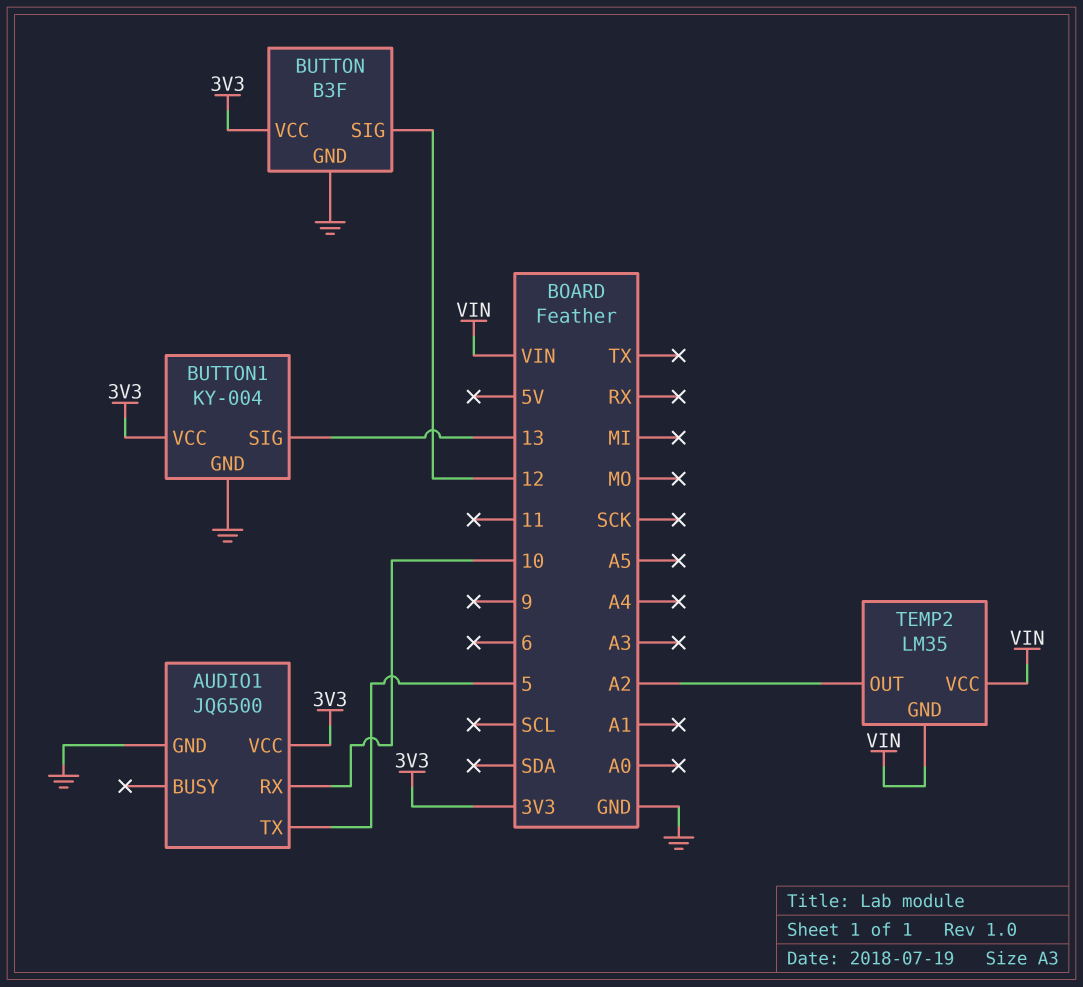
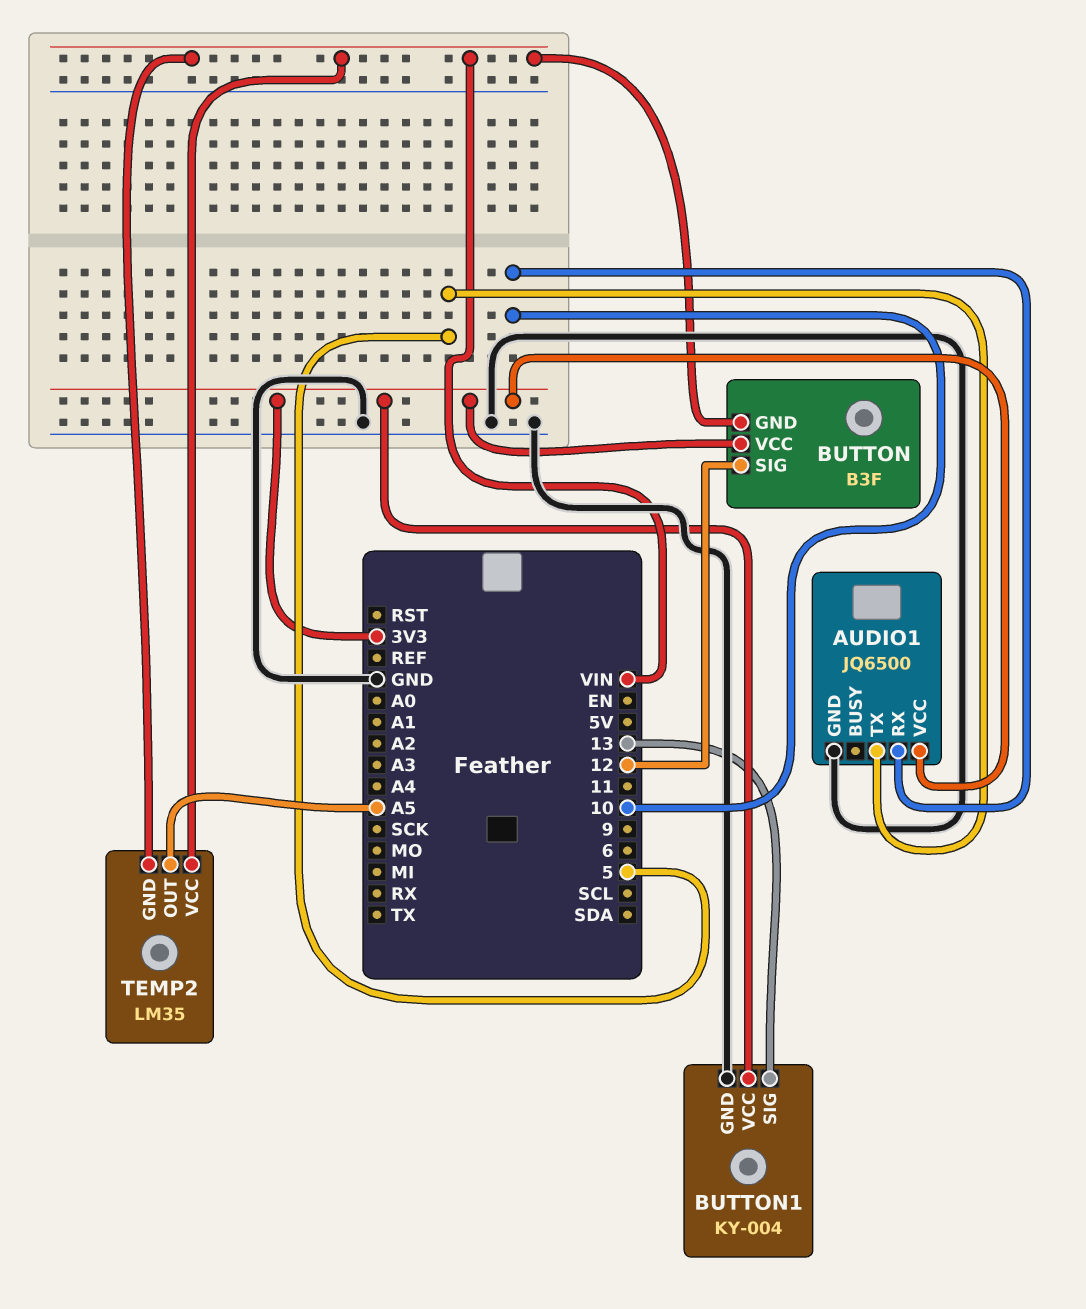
BUTTON pin GND: GND -> VIN
TEMP2 pin OUT: A2 -> A5

